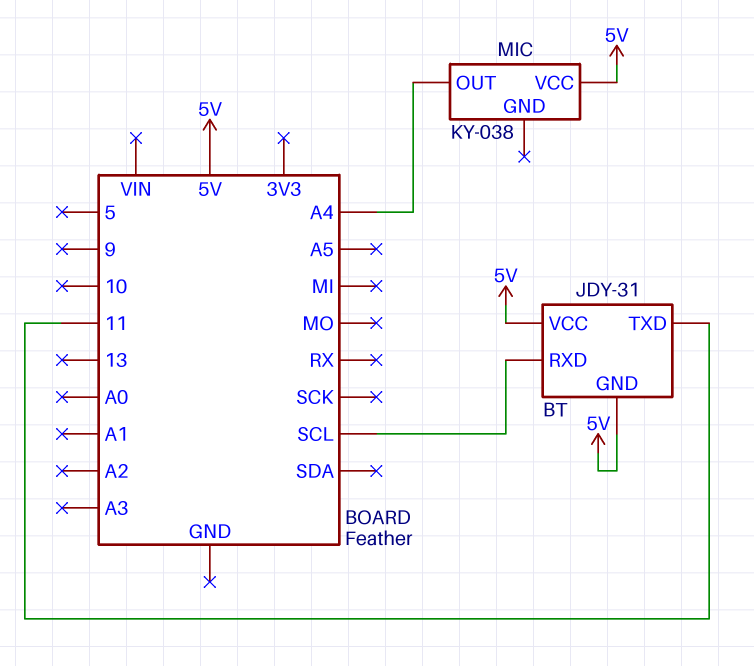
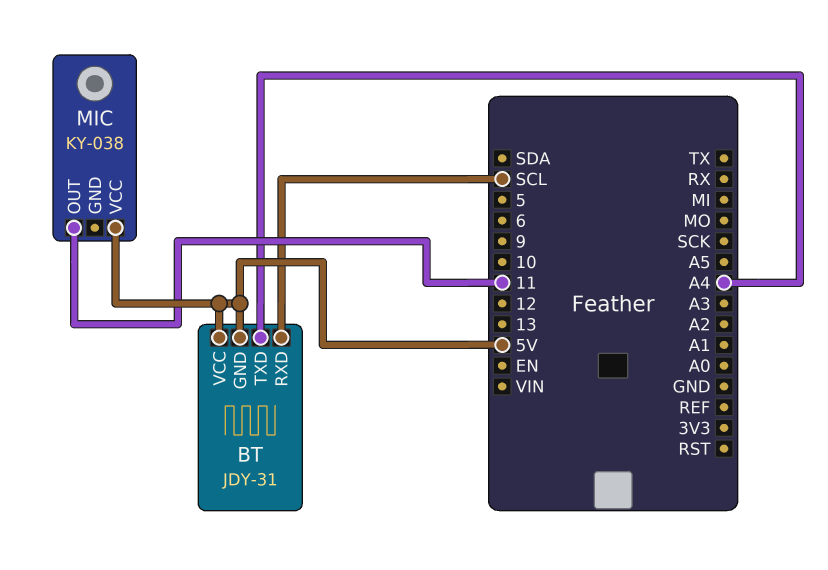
BT pin TXD: 11 -> A4
MIC pin OUT: A4 -> 11

